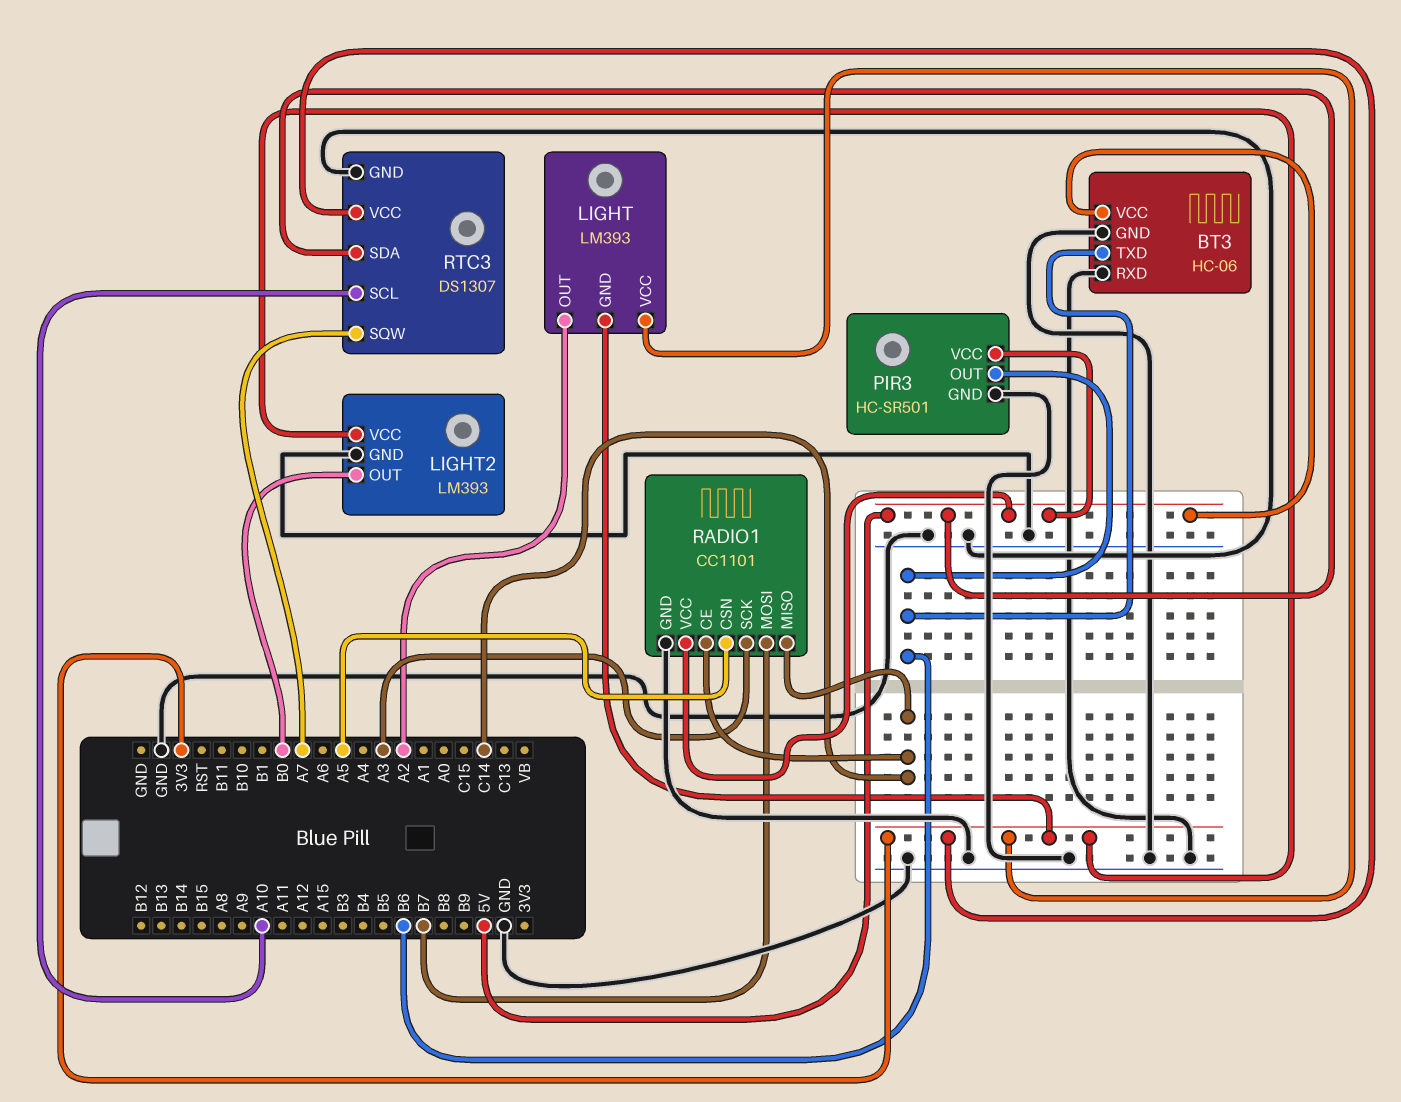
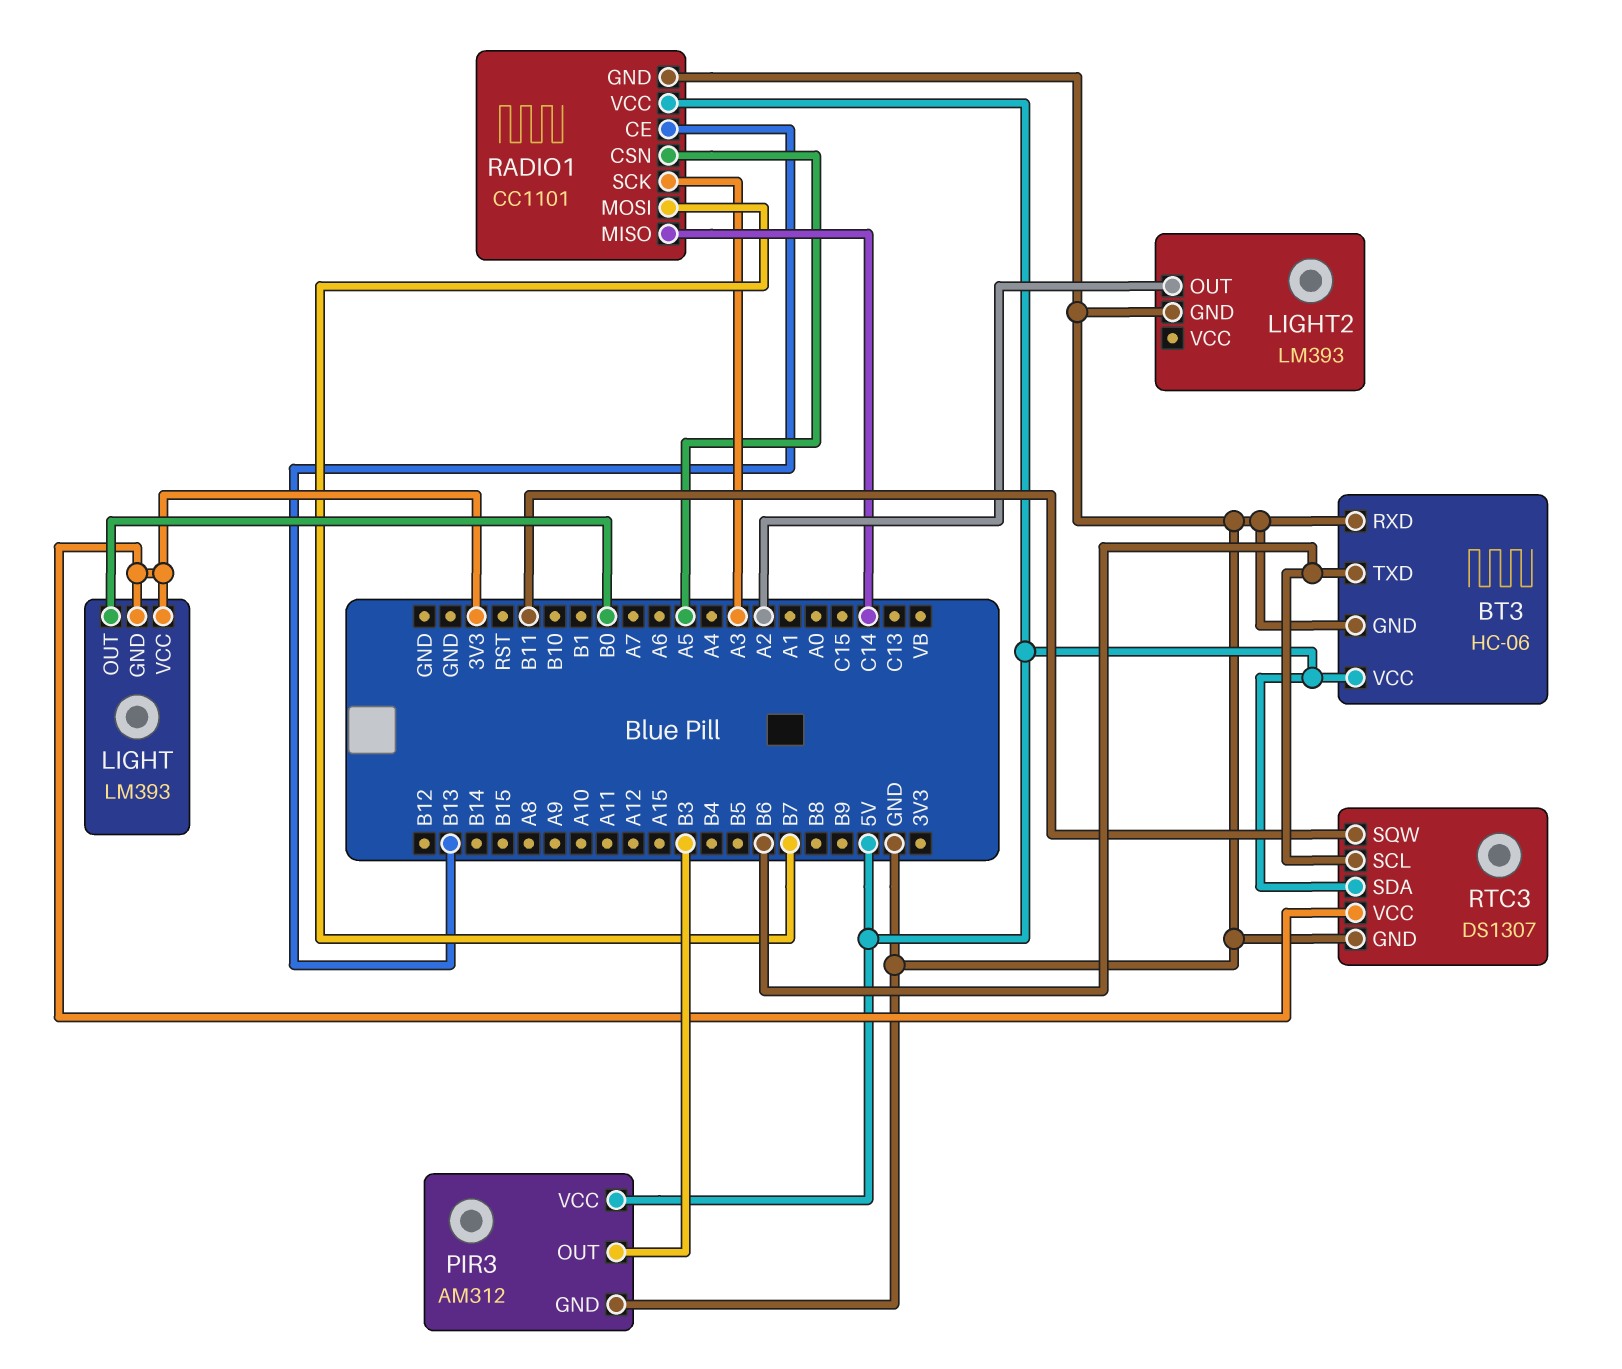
LIGHT pin OUT: A2 -> B0
LIGHT2 pin OUT: B0 -> A2
LIGHT2 pin VCC: 3V3 -> none
PIR3: HC-SR501 -> AM312
PIR3 pin OUT: B6 -> B3
RADIO1 pin CE: C14 -> B13
RTC3 pin SCL: A10 -> B6
RTC3 pin SQW: A7 -> B11

